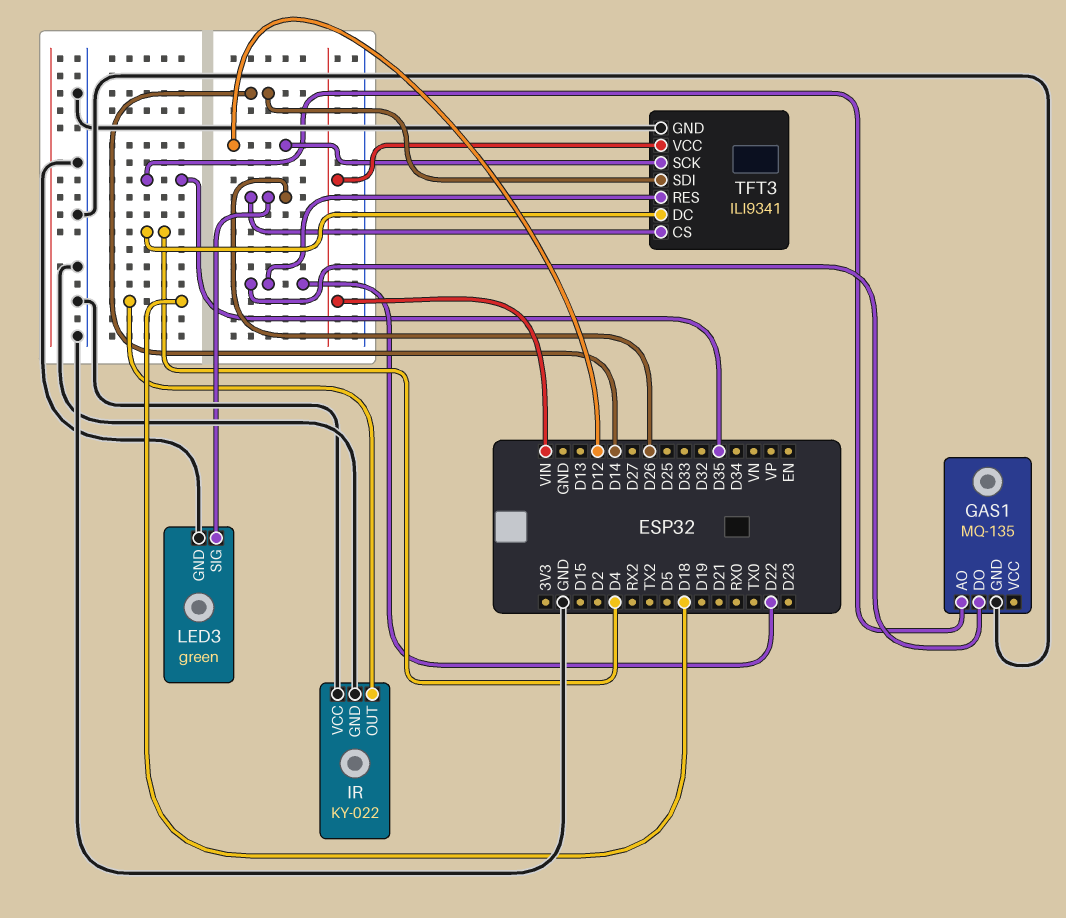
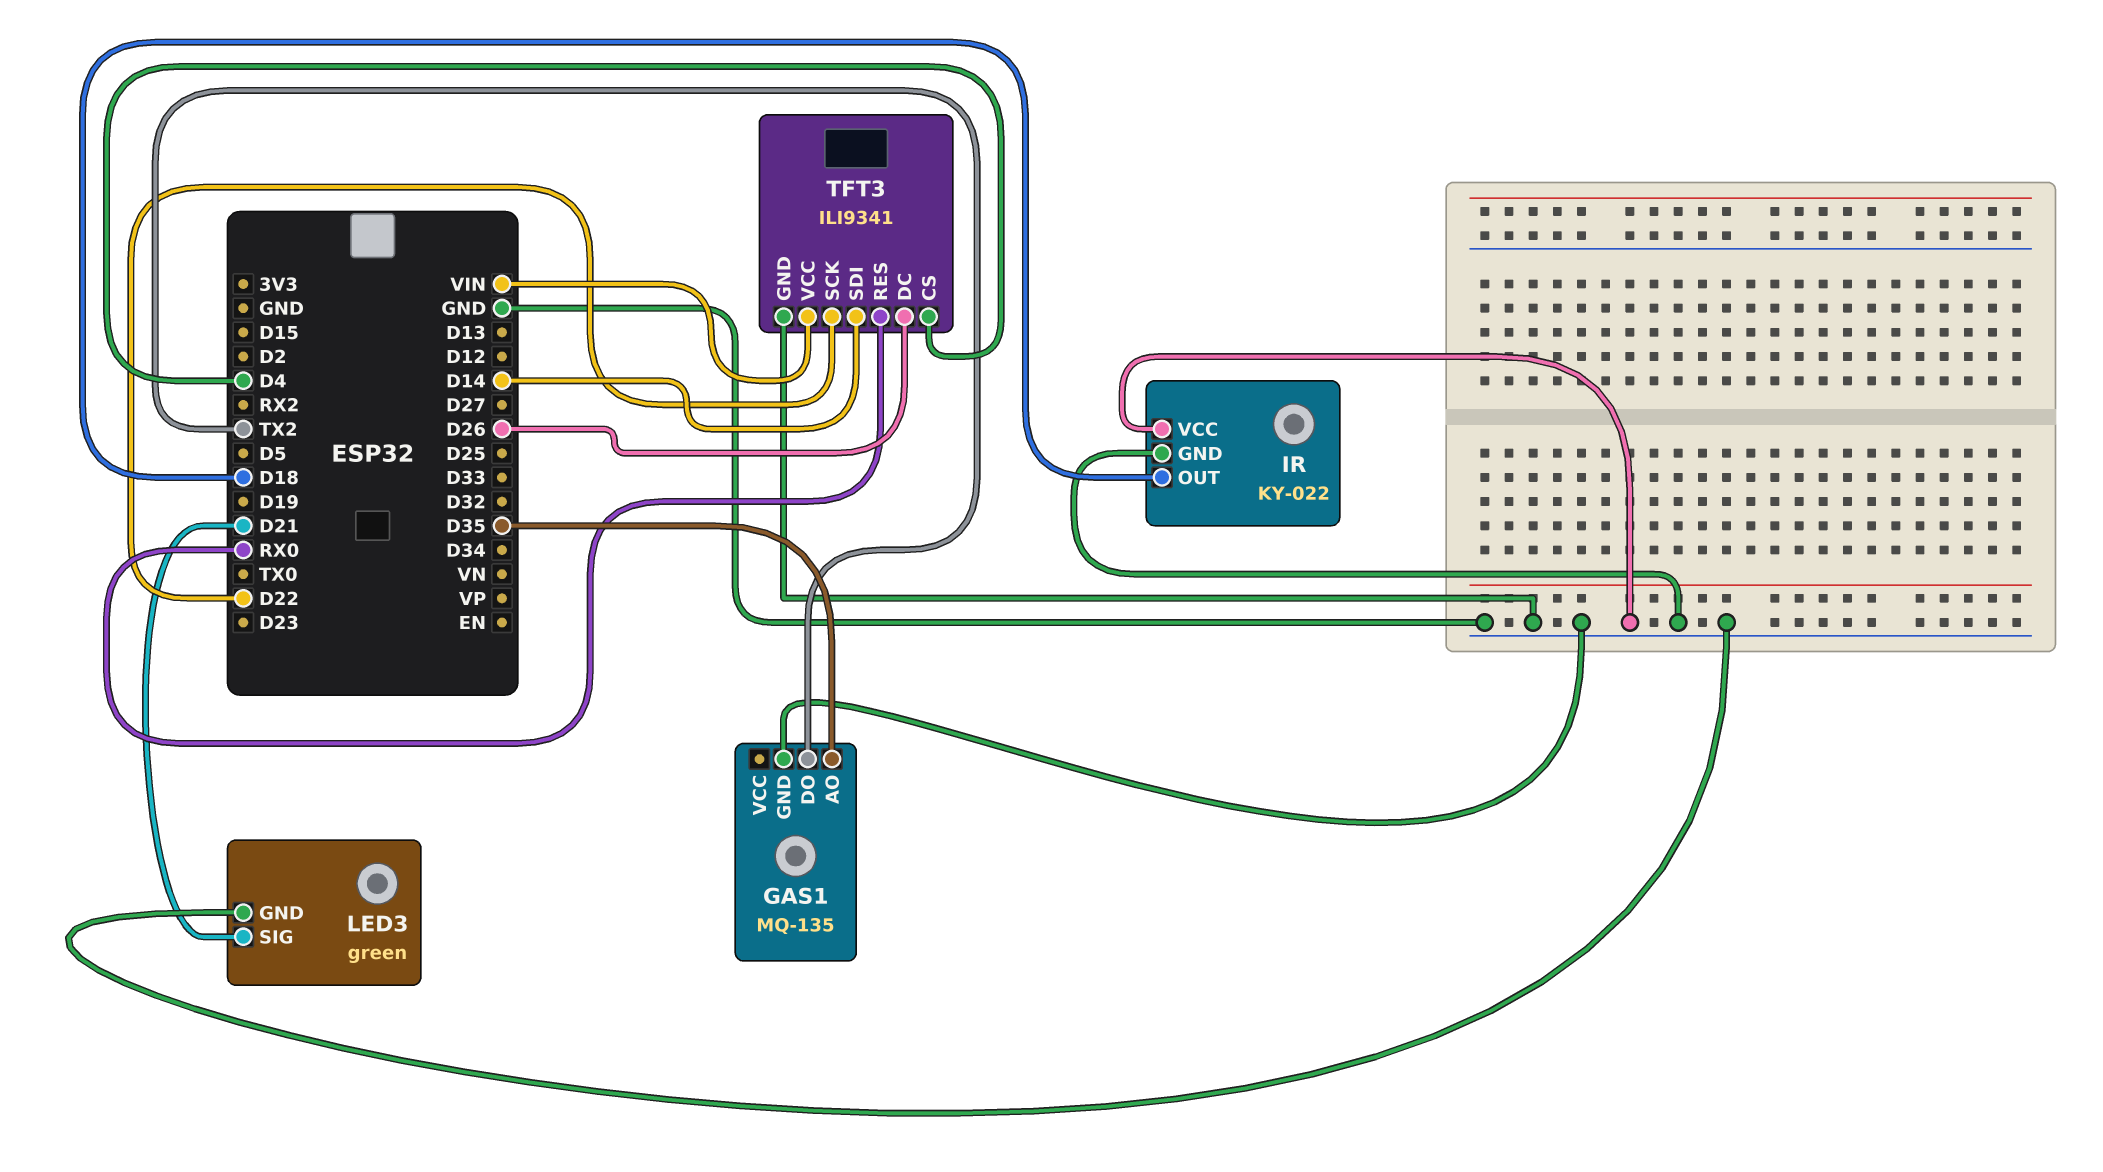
GAS1 pin DO: D22 -> TX2
LED3 pin SIG: D26 -> D21
TFT3 pin CS: D26 -> D4
TFT3 pin DC: D4 -> D26
TFT3 pin RES: D22 -> RX0
TFT3 pin SCK: D12 -> D22

